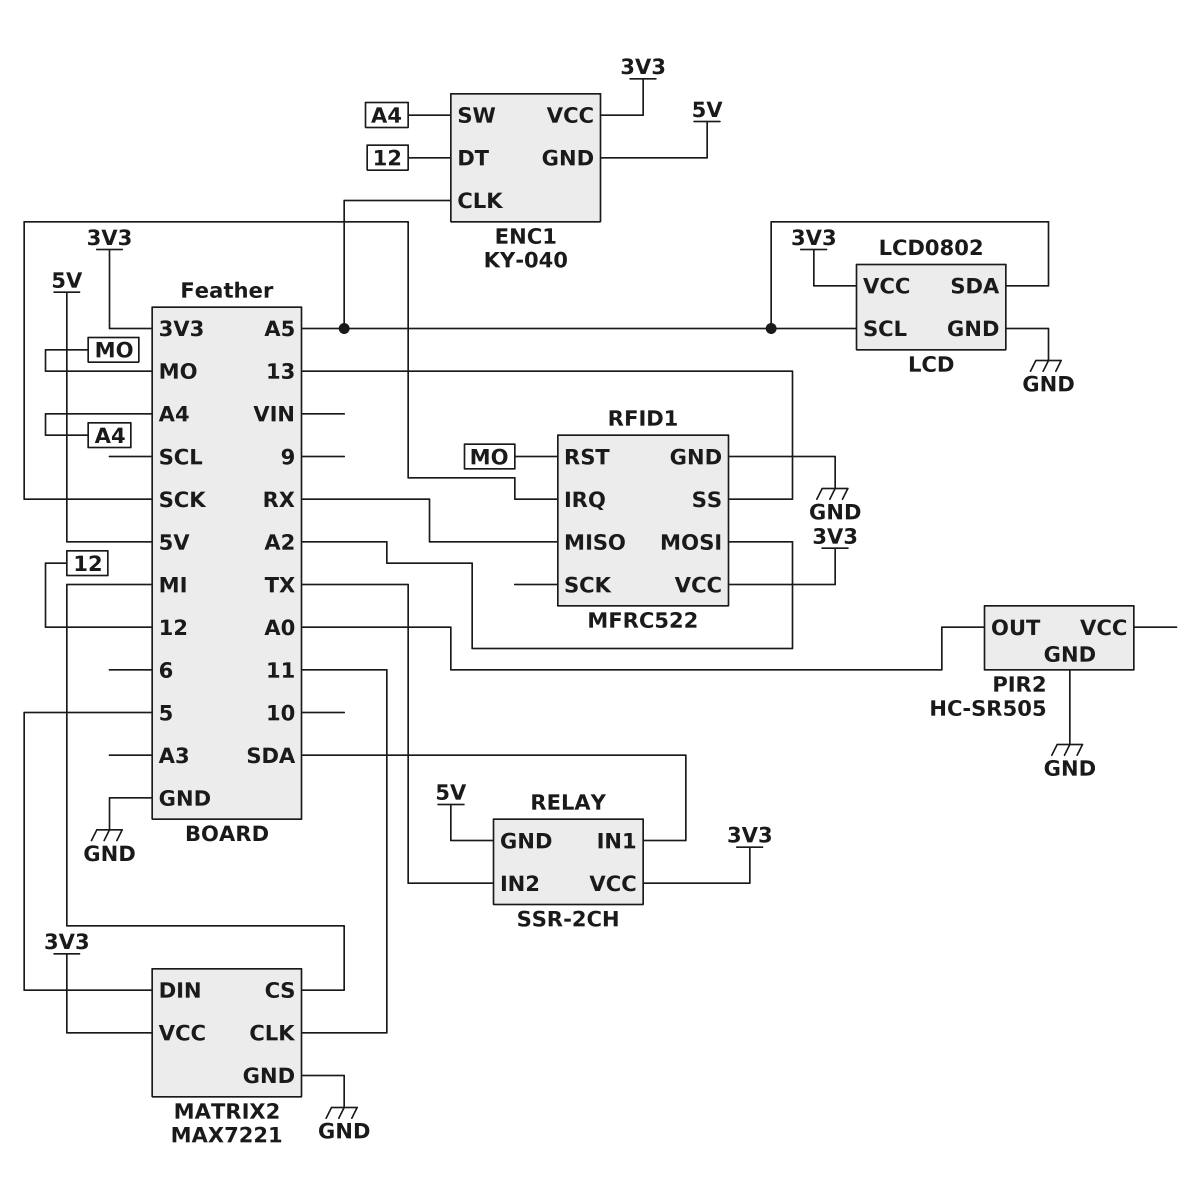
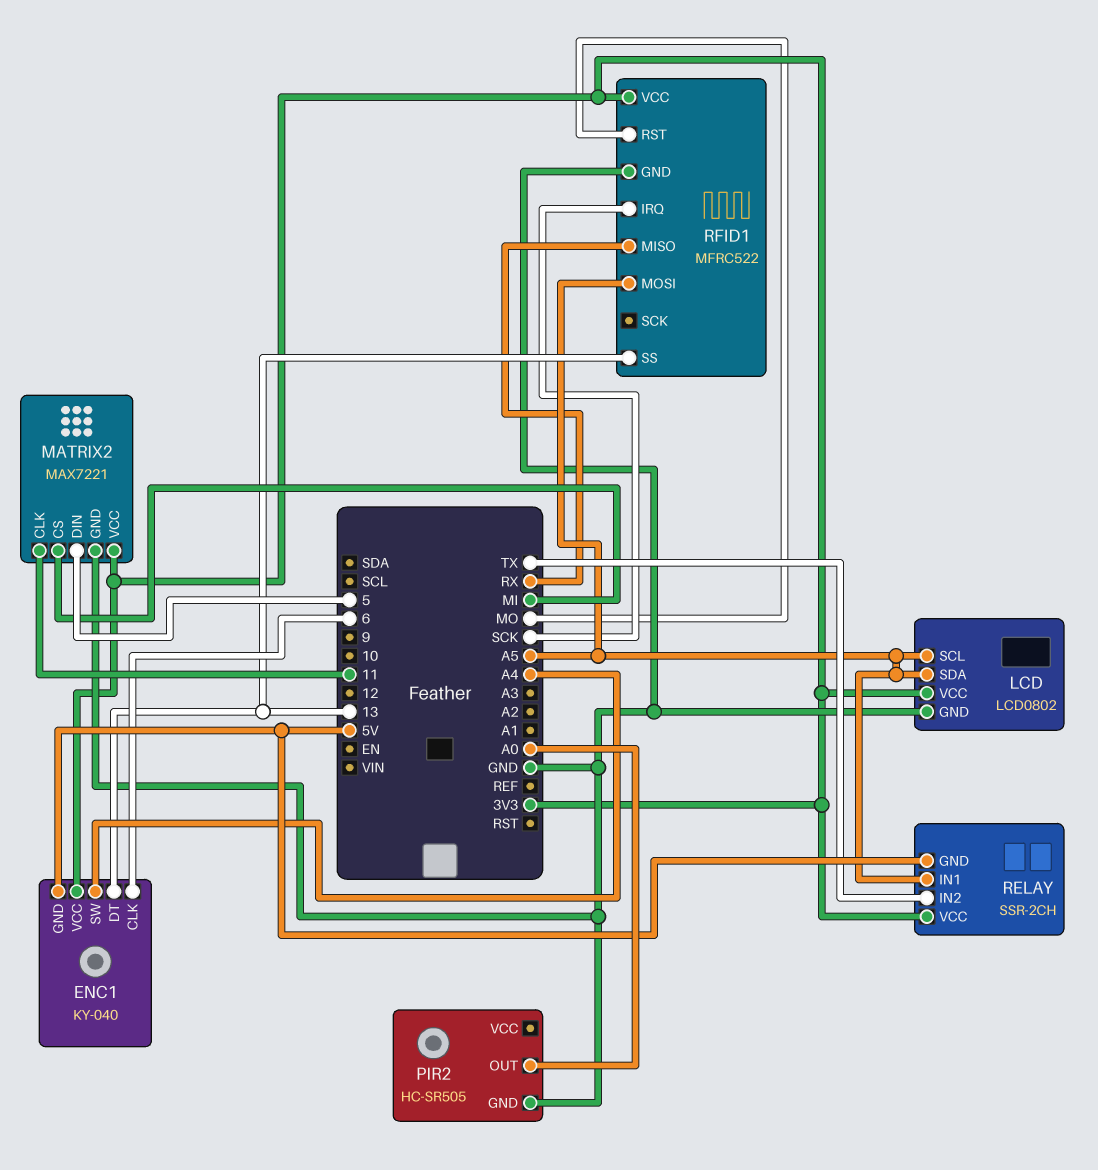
ENC1 pin CLK: A5 -> 6
ENC1 pin DT: 12 -> 13
RELAY pin IN1: SDA -> A5
RFID1 pin MOSI: A2 -> A5

